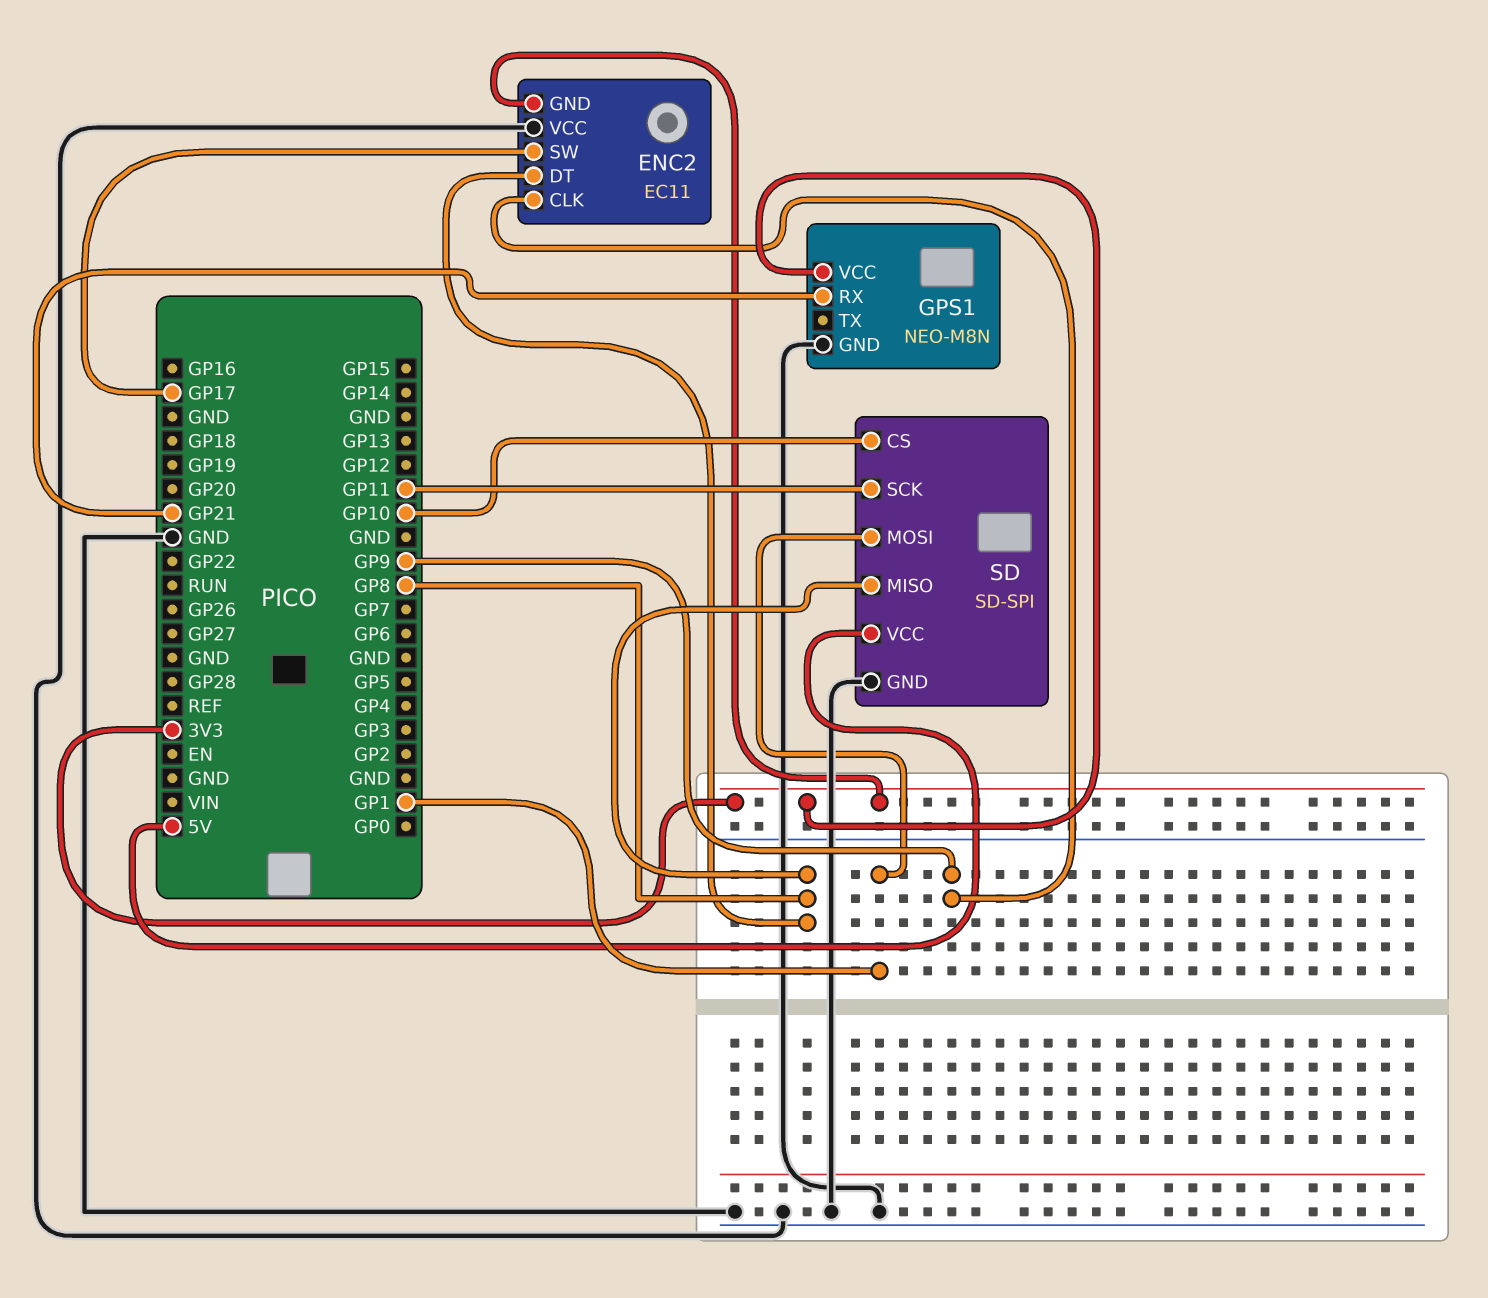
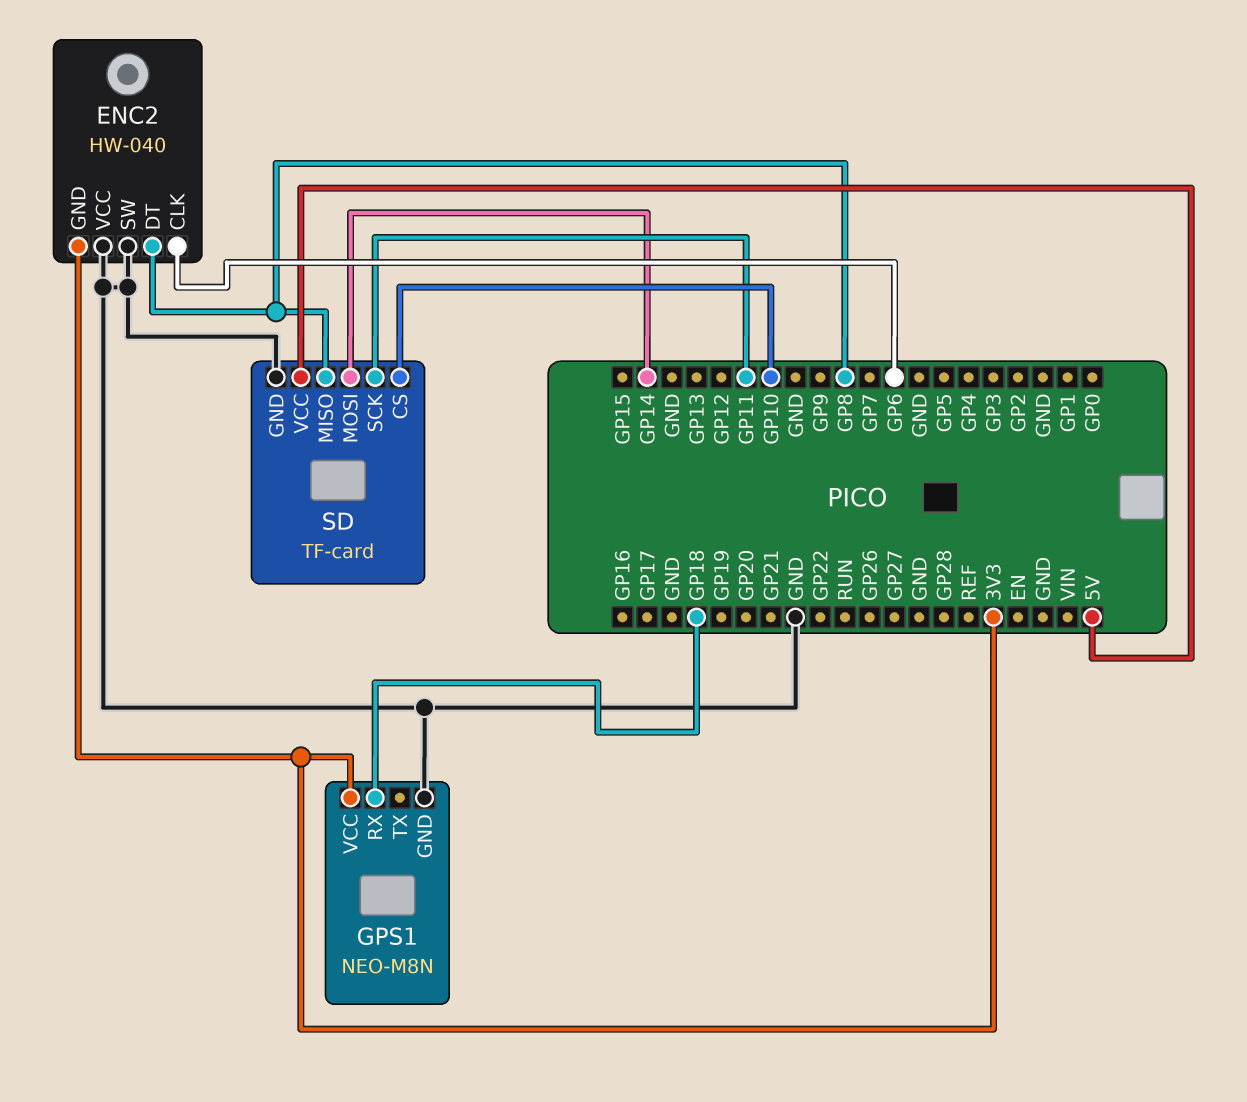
ENC2: EC11 -> HW-040
ENC2 pin CLK: GP9 -> GP6
ENC2 pin SW: GP17 -> GND
GPS1 pin RX: GP21 -> GP18
SD: SD-SPI -> TF-card
SD pin MOSI: GP1 -> GP14

